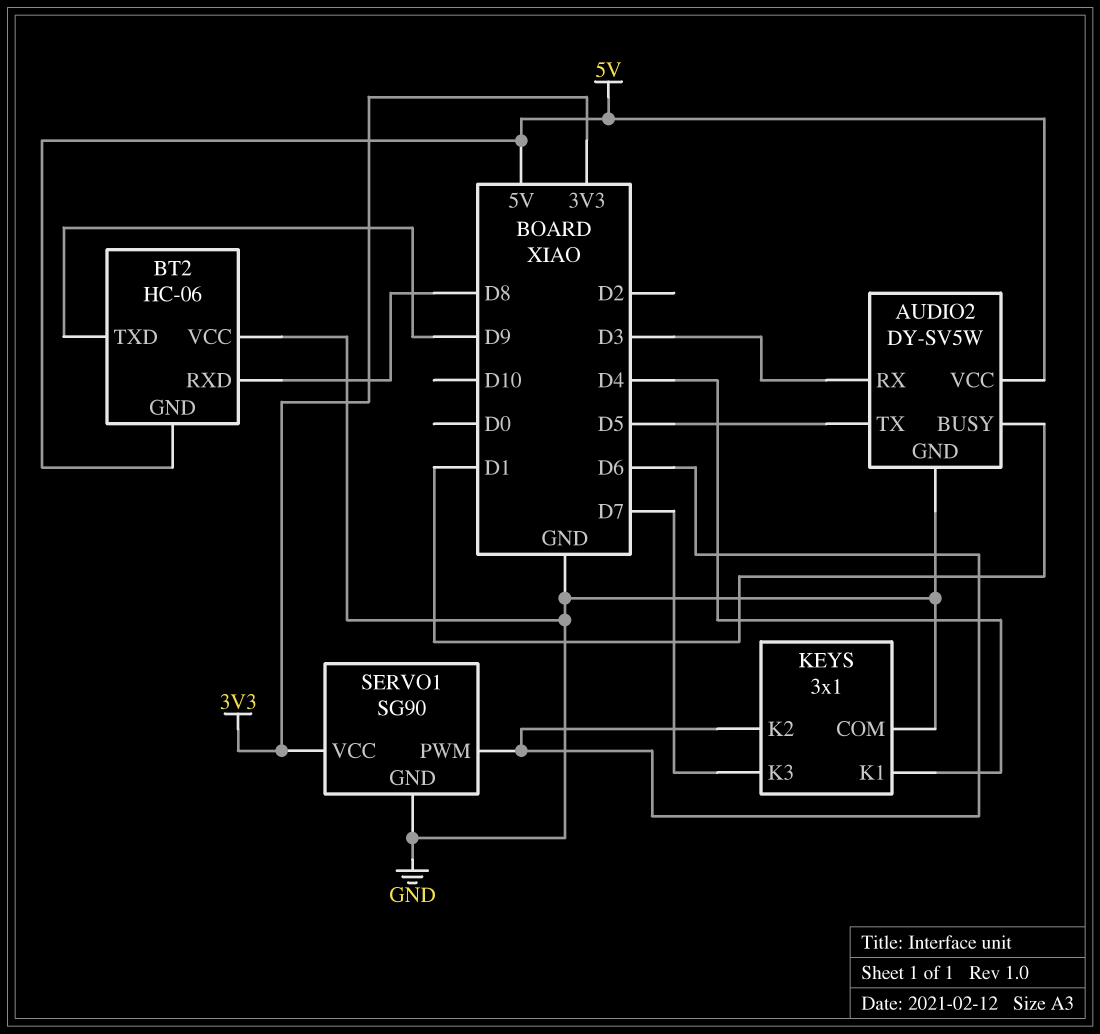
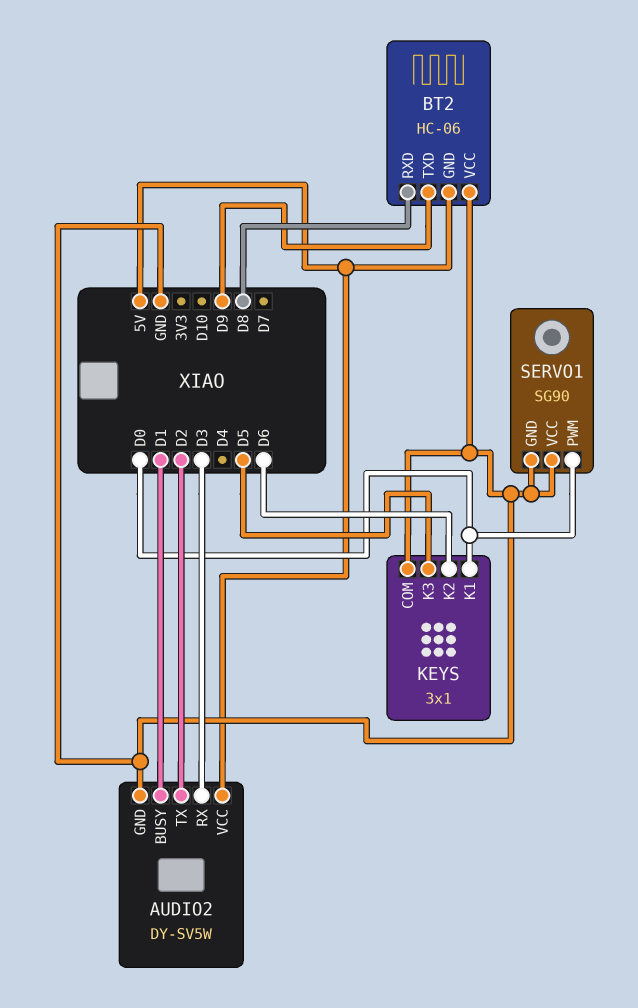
AUDIO2 pin TX: D5 -> D2
KEYS pin K1: D4 -> D0
KEYS pin K3: D7 -> D5
SERVO1 pin PWM: D6 -> D0
SERVO1 pin VCC: 3V3 -> GND

